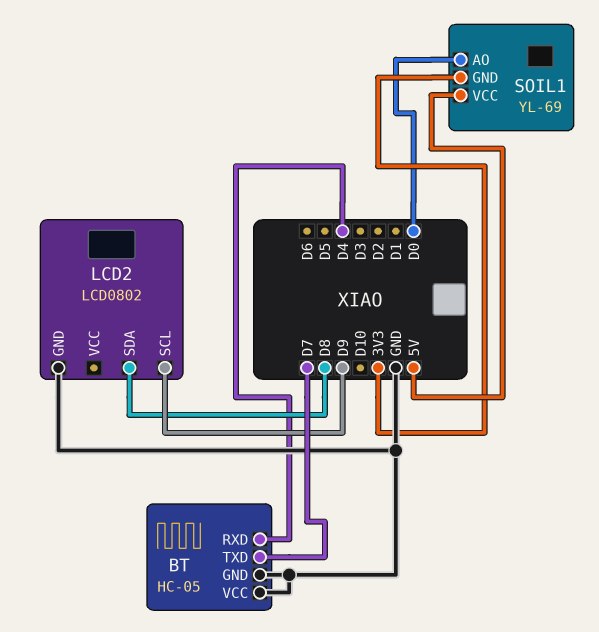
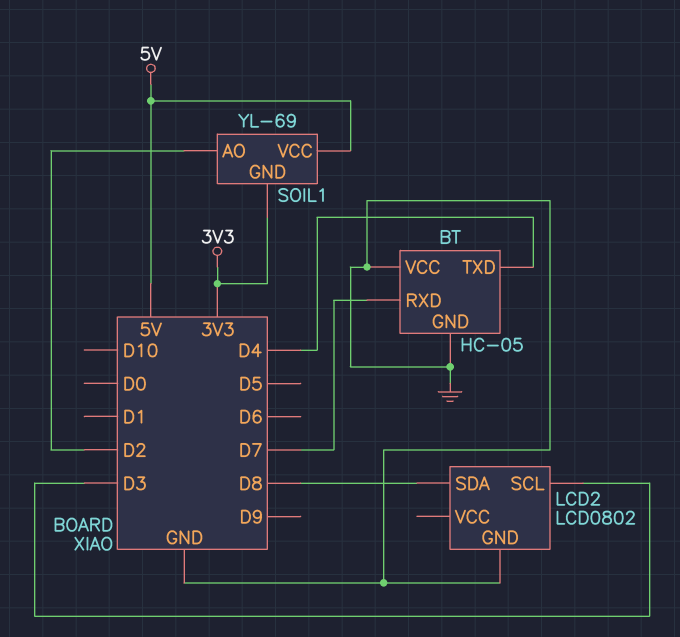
BT pin RXD: D4 -> D7
BT pin TXD: D7 -> D4
LCD2 pin SCL: D9 -> D3
SOIL1 pin AO: D0 -> D2

